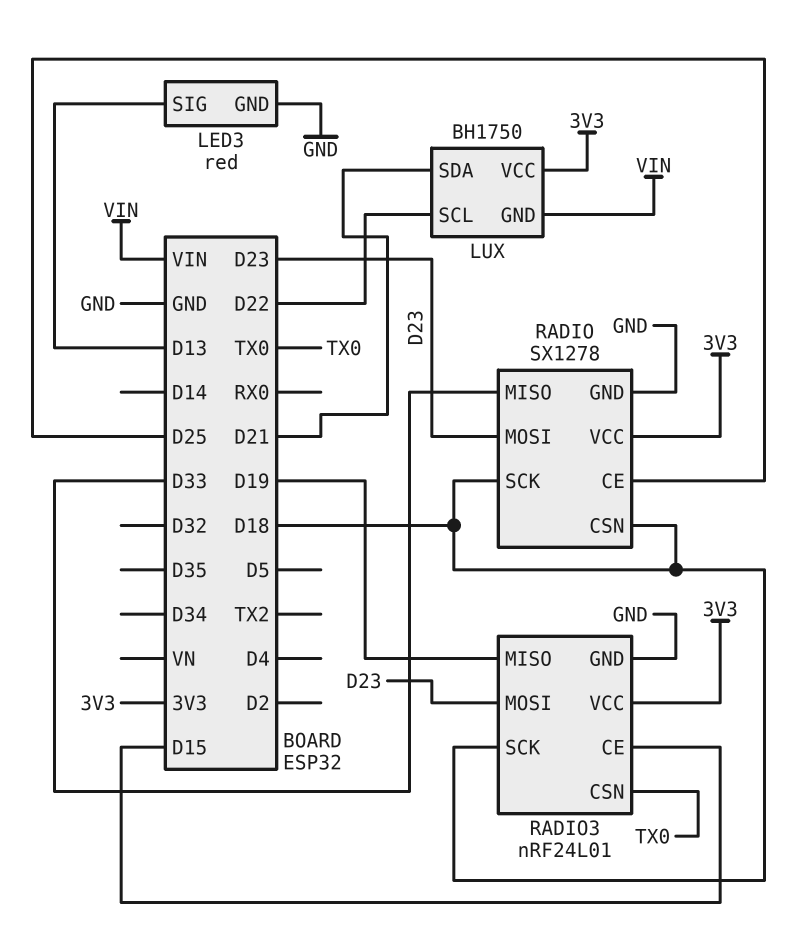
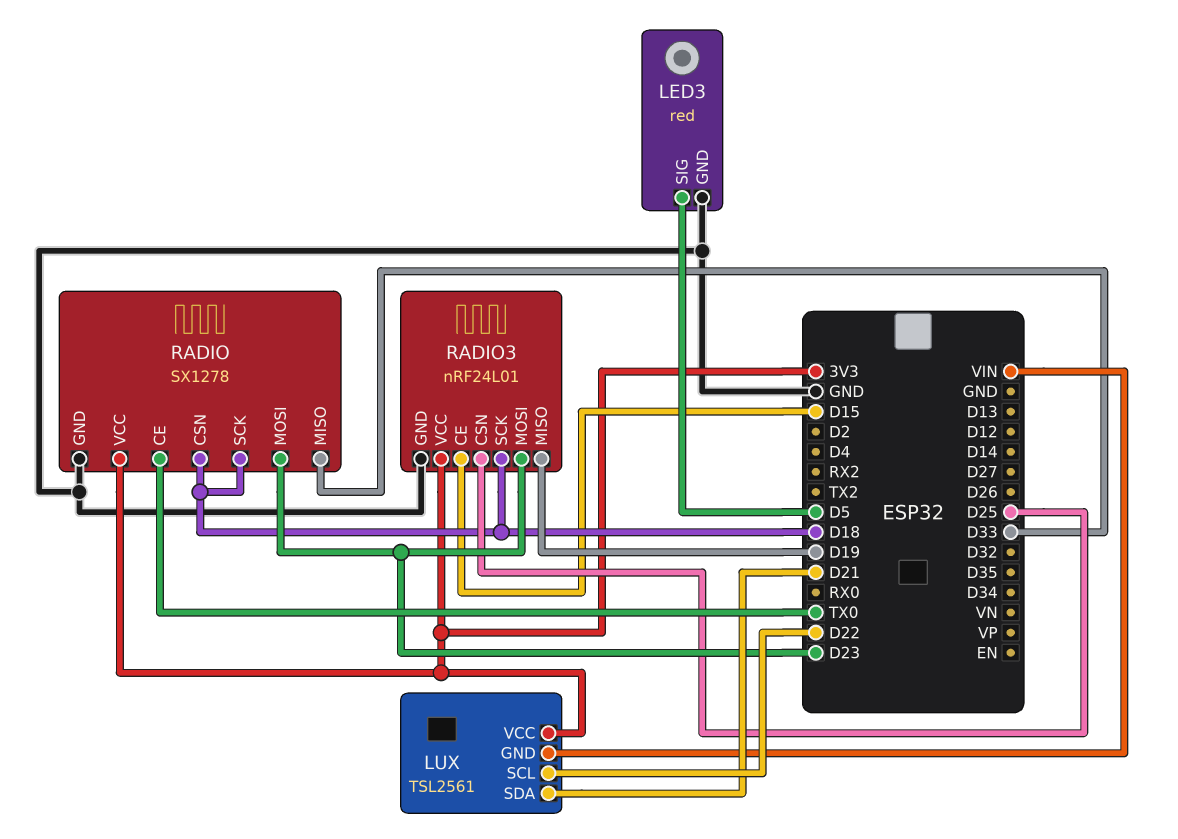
LED3 pin SIG: D13 -> D5
LUX: BH1750 -> TSL2561
RADIO pin CE: D25 -> TX0
RADIO3 pin CSN: TX0 -> D25

